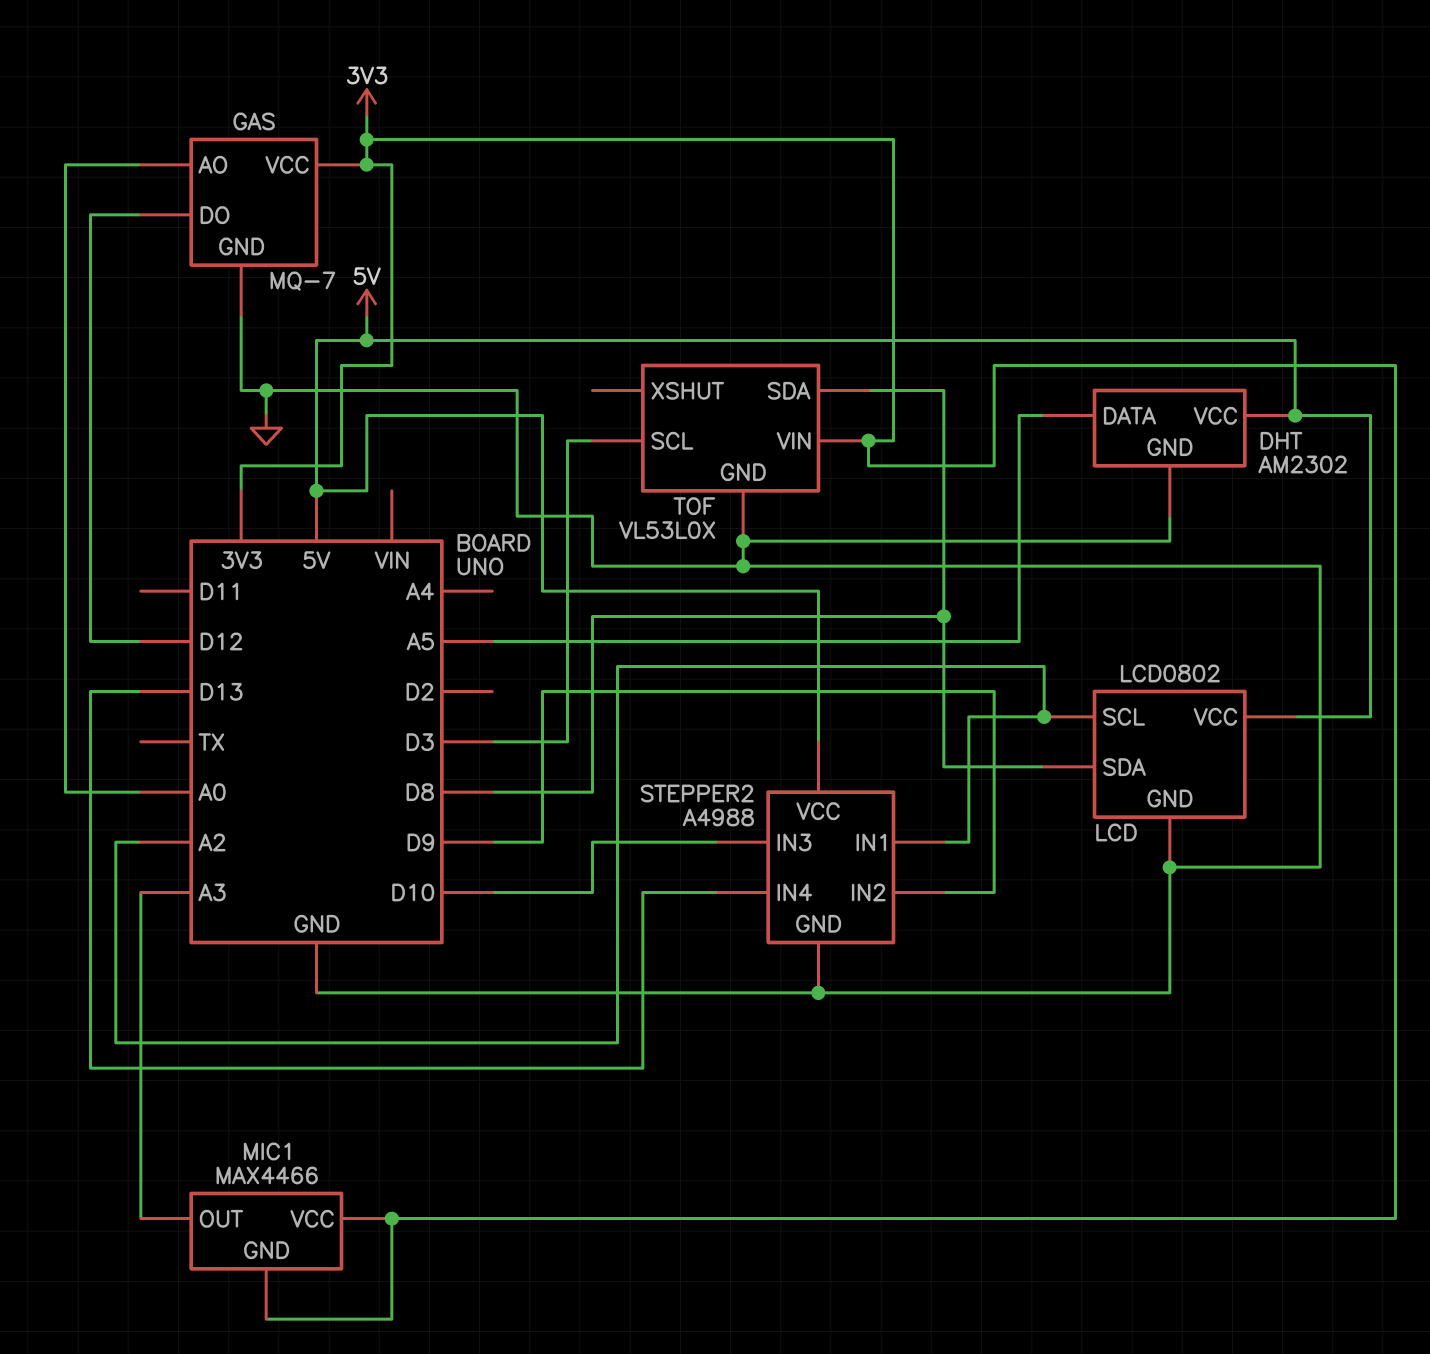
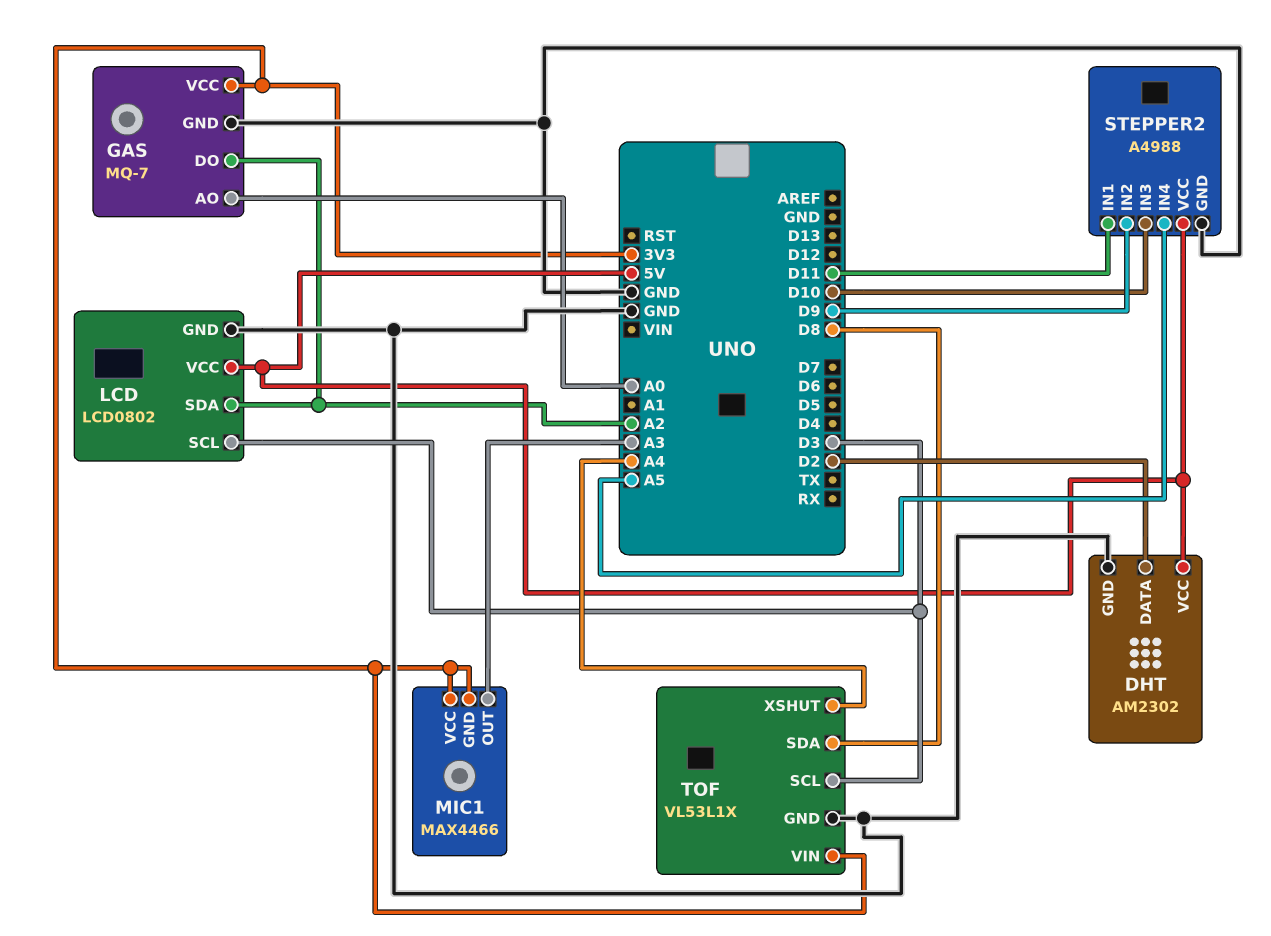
DHT pin DATA: A5 -> D2
GAS pin DO: D12 -> A2
LCD pin SCL: A2 -> D3
LCD pin SDA: D8 -> A2
STEPPER2 pin IN1: A2 -> D11
STEPPER2 pin IN4: D13 -> A5
TOF: VL53L0X -> VL53L1X
TOF pin XSHUT: none -> A4

